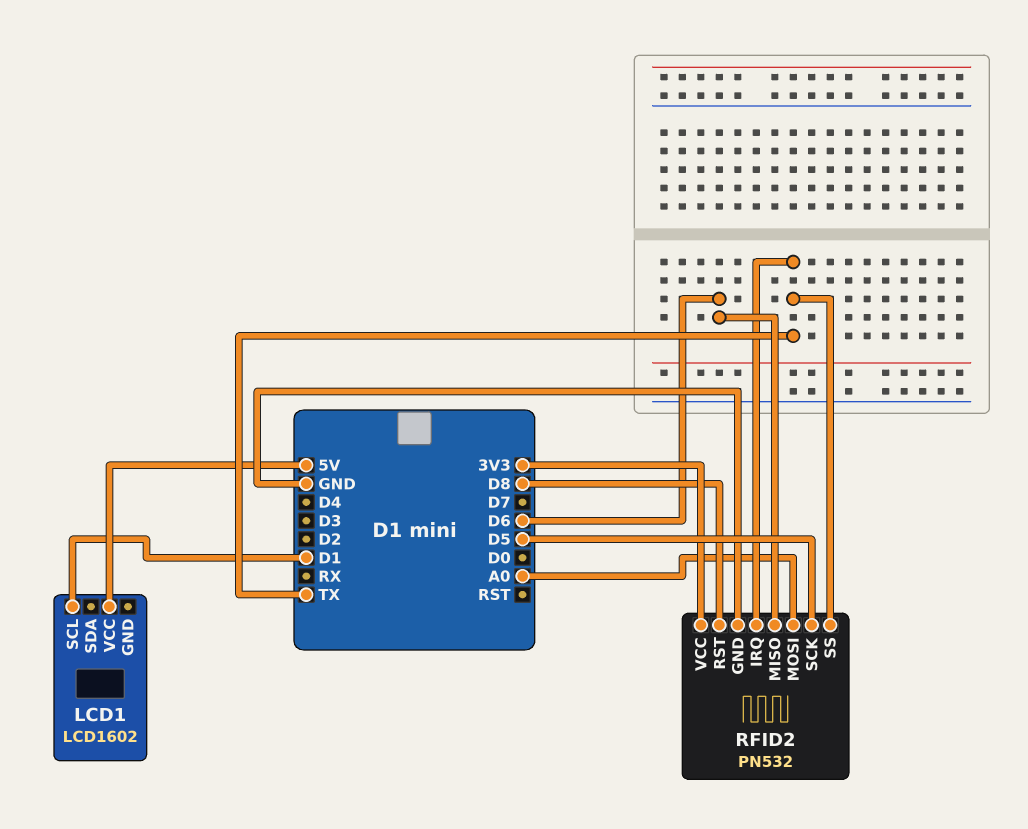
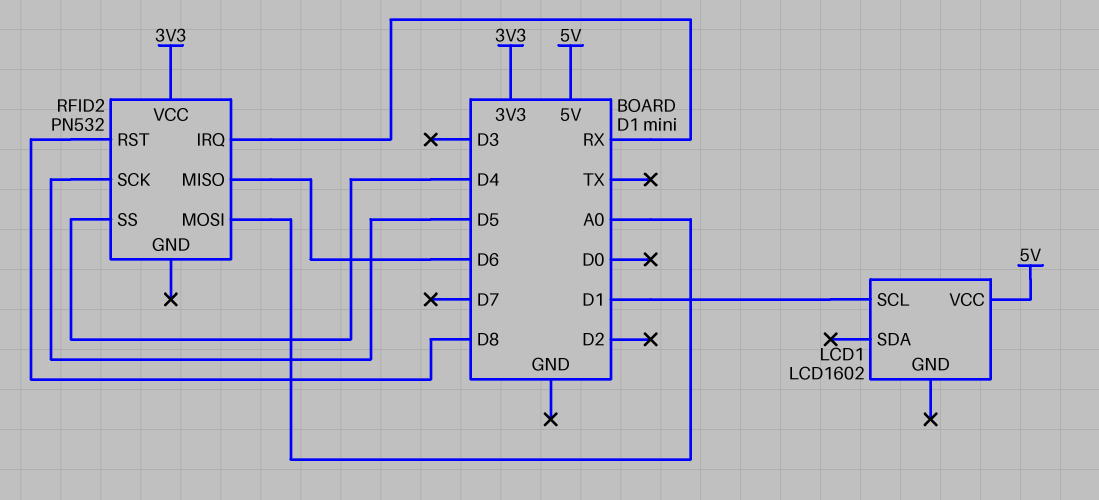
RFID2 pin GND: GND -> none
RFID2 pin IRQ: TX -> RX
RFID2 pin SS: TX -> D4

